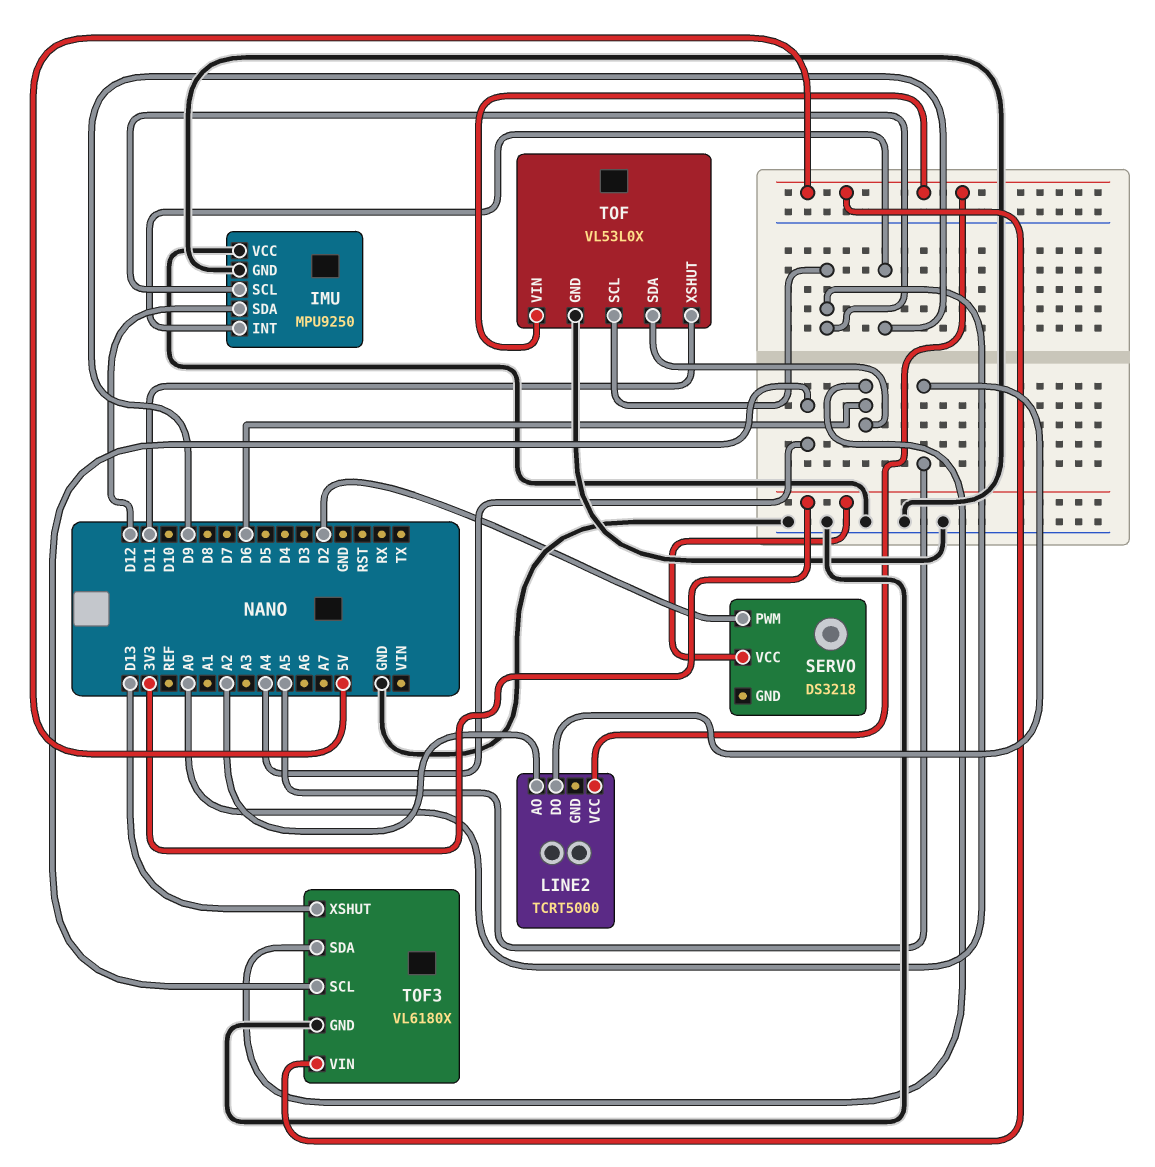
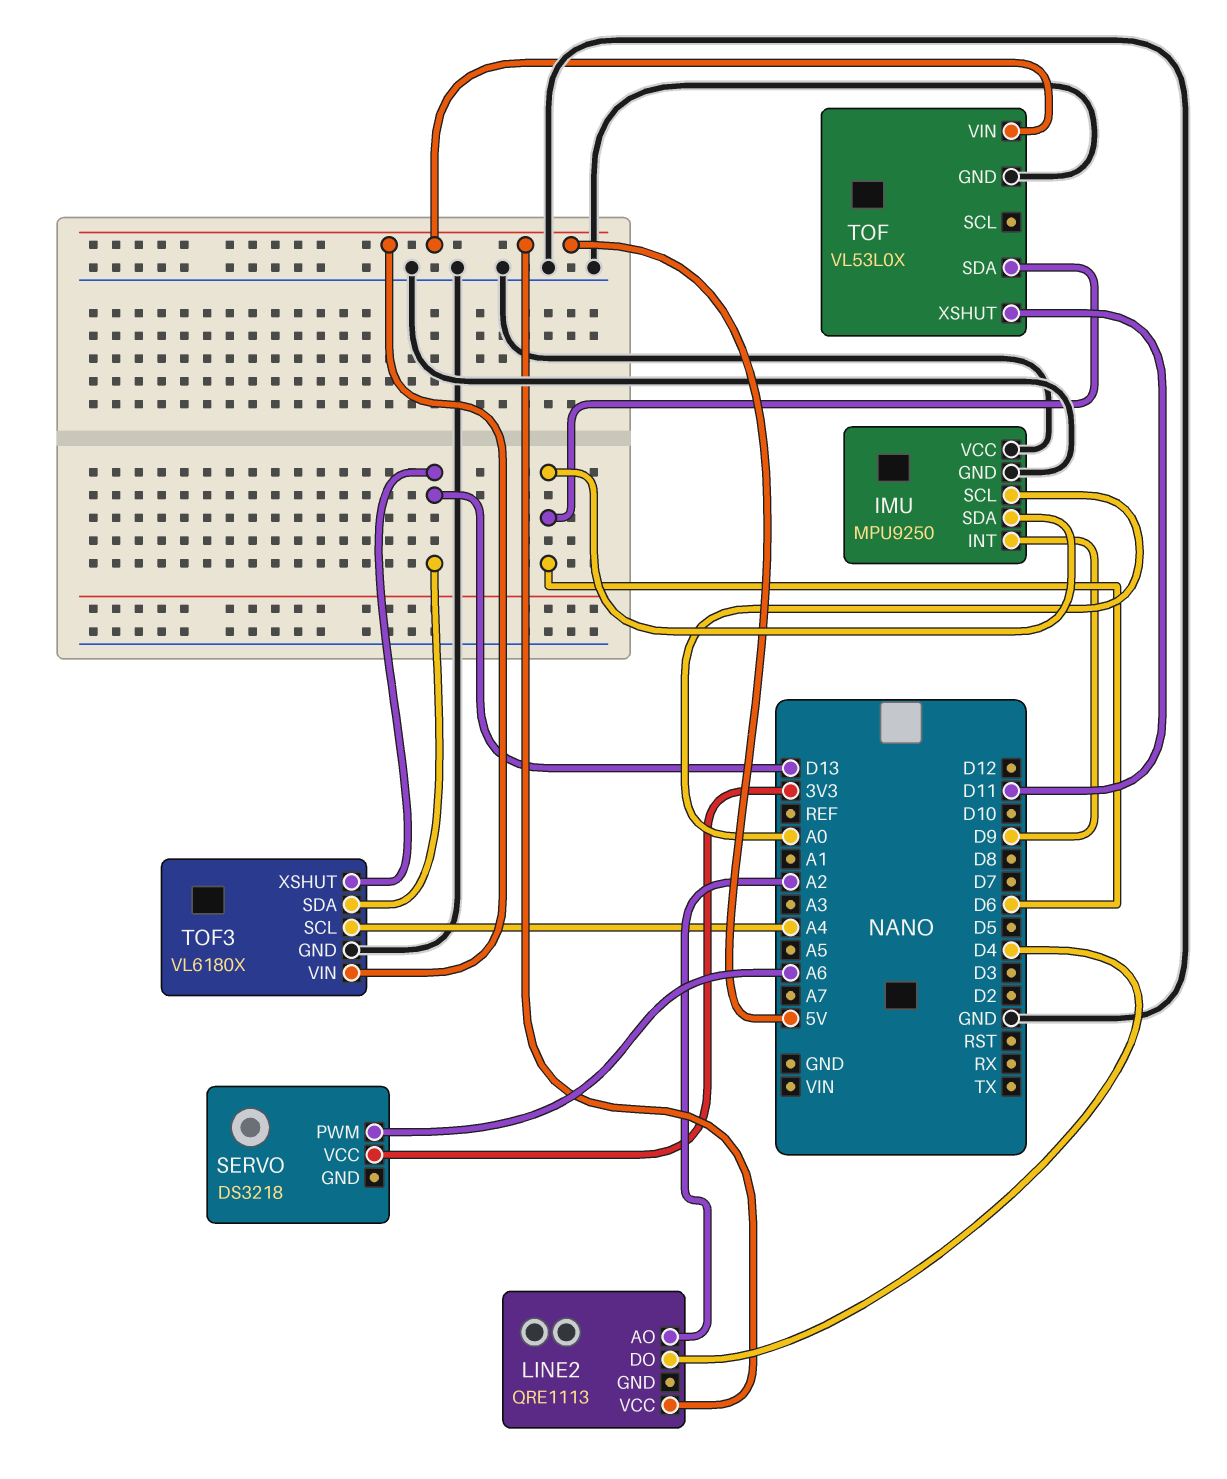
IMU pin SDA: D12 -> D6
LINE2: TCRT5000 -> QRE1113
LINE2 pin DO: A5 -> D4
SERVO pin PWM: D2 -> A6
TOF pin SCL: A0 -> none
TOF3 pin SDA: D6 -> D13

